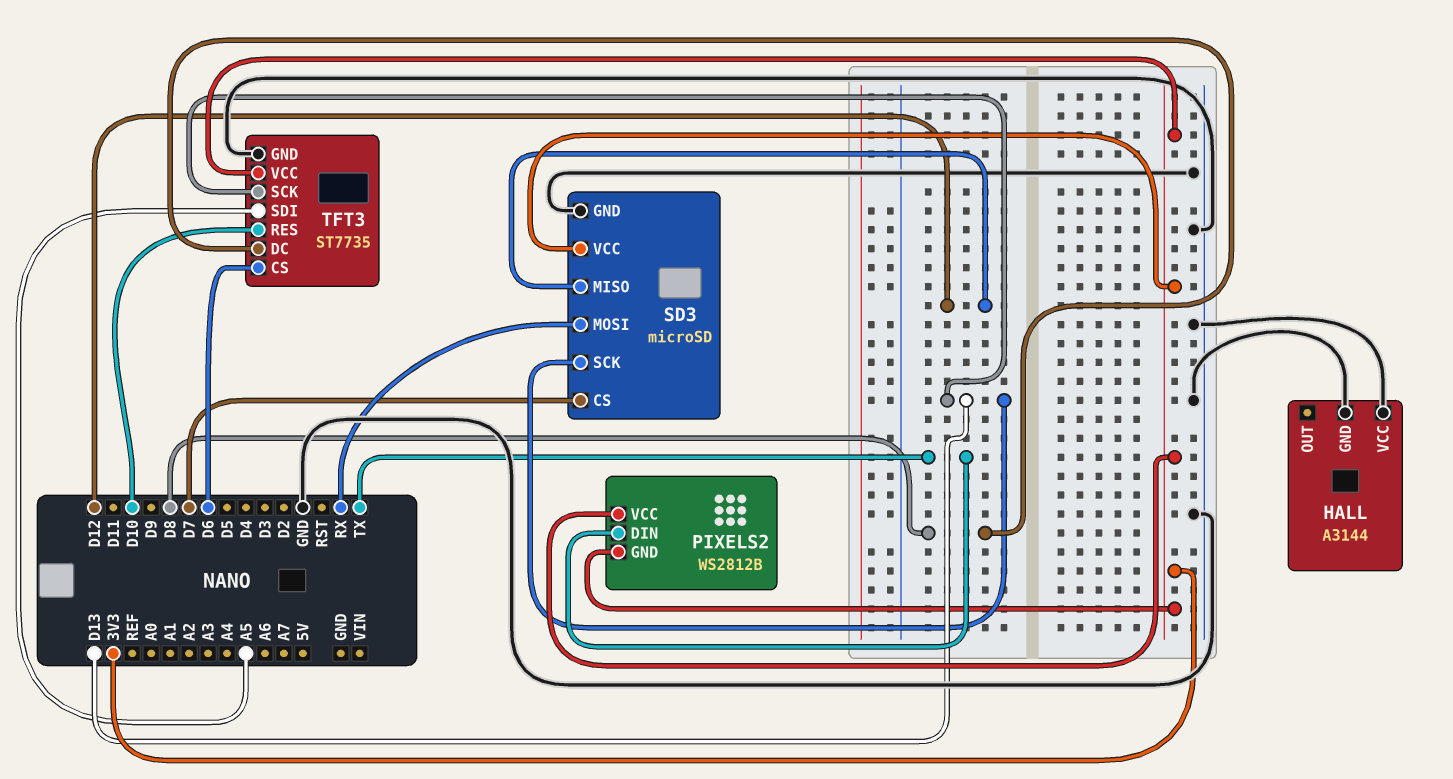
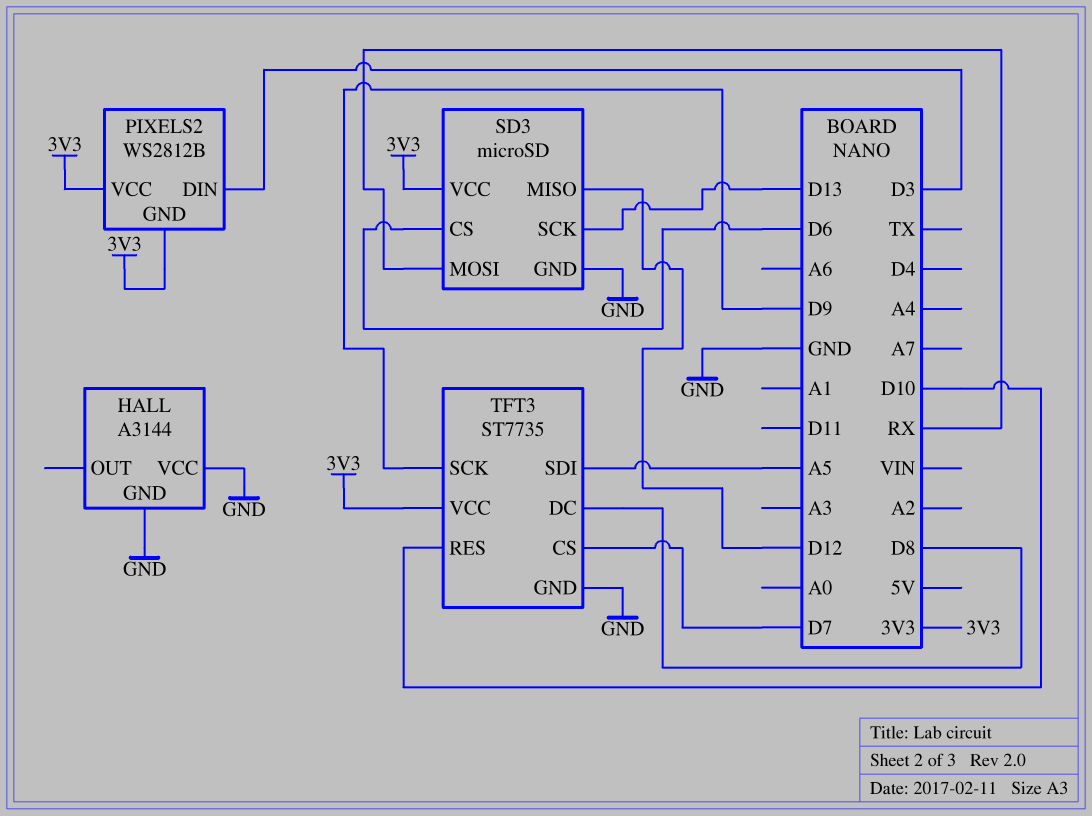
PIXELS2 pin DIN: TX -> D3
SD3 pin CS: D7 -> D6
TFT3 pin CS: D6 -> D7
TFT3 pin SCK: D13 -> D9

